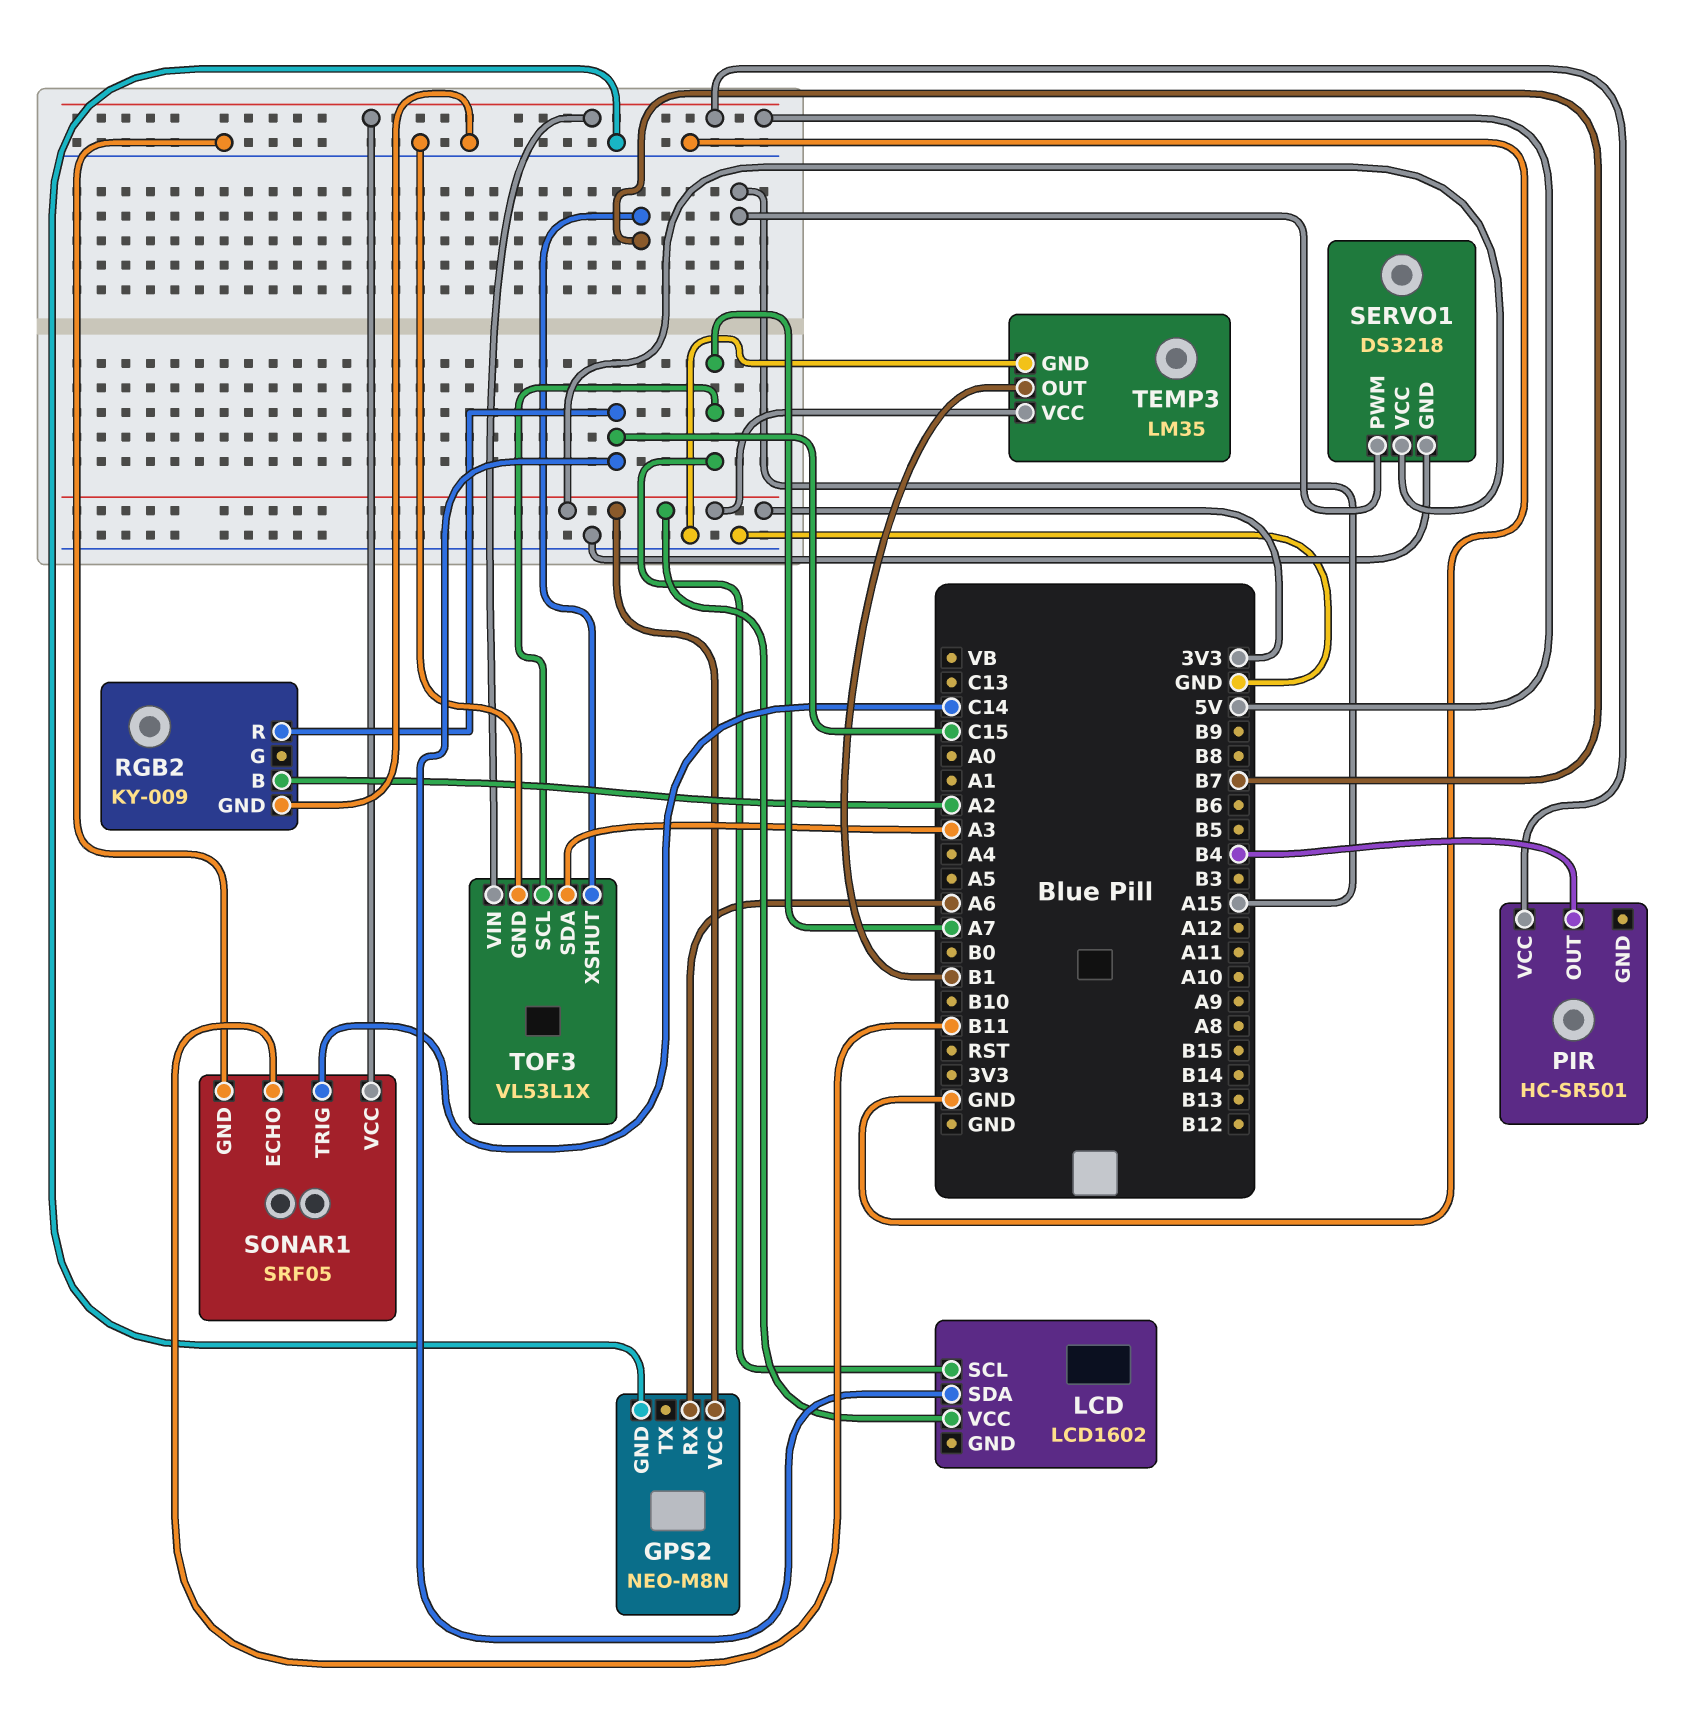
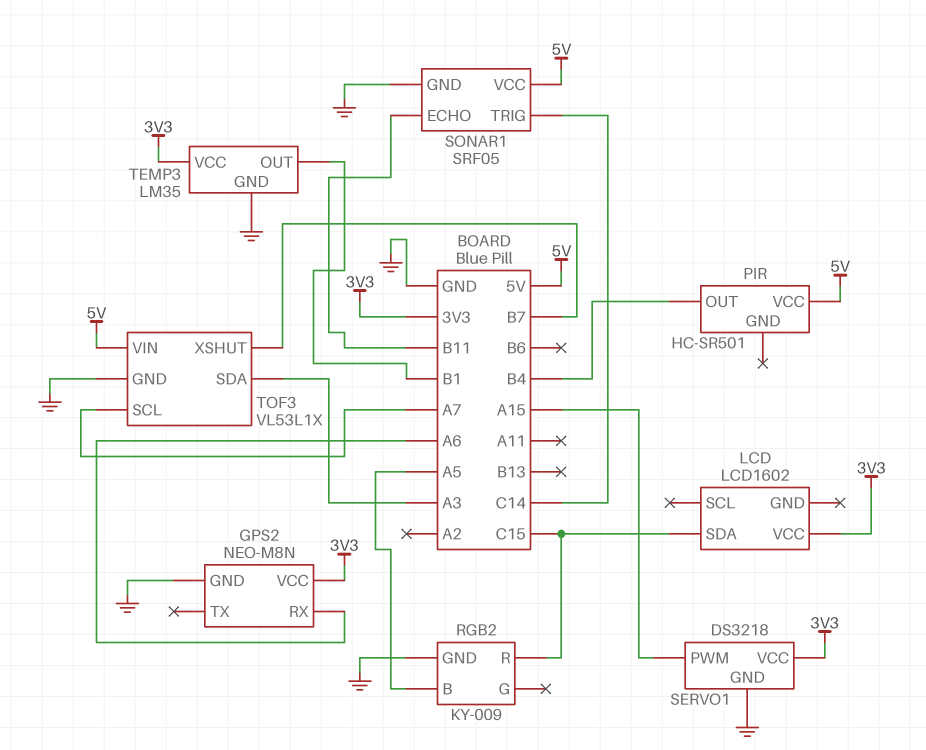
LCD pin SCL: A7 -> none
RGB2 pin B: A2 -> A5

